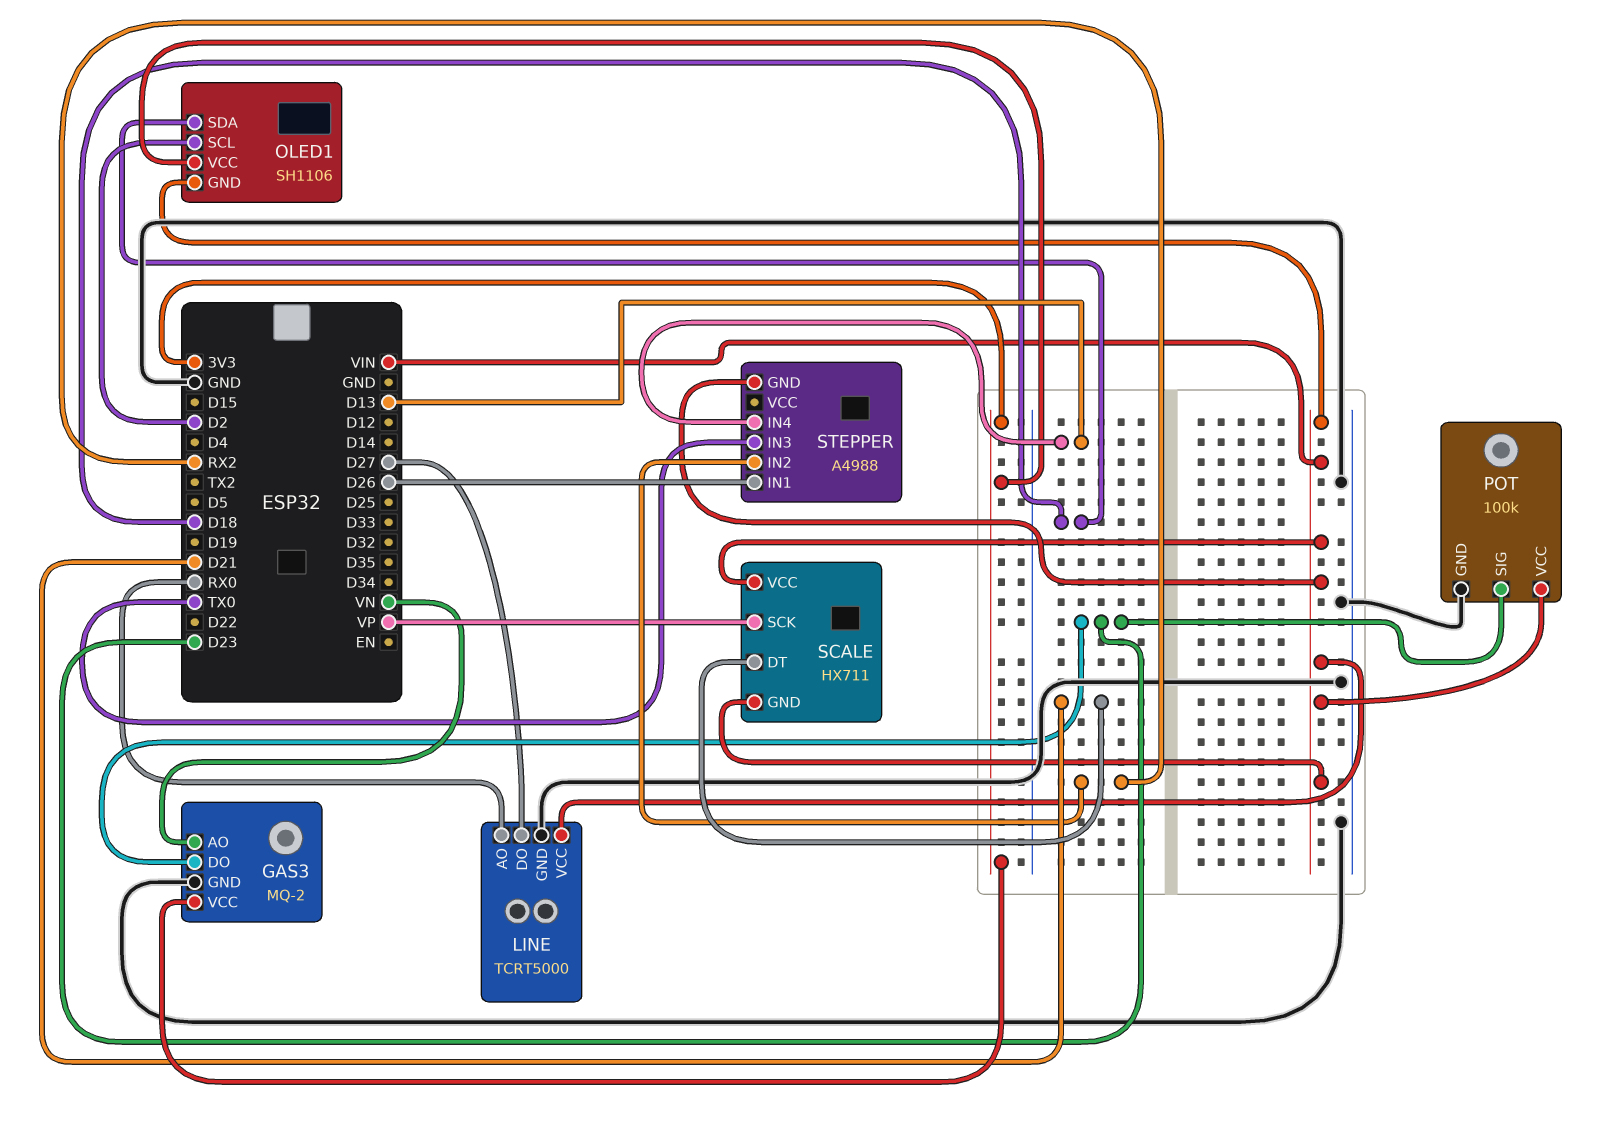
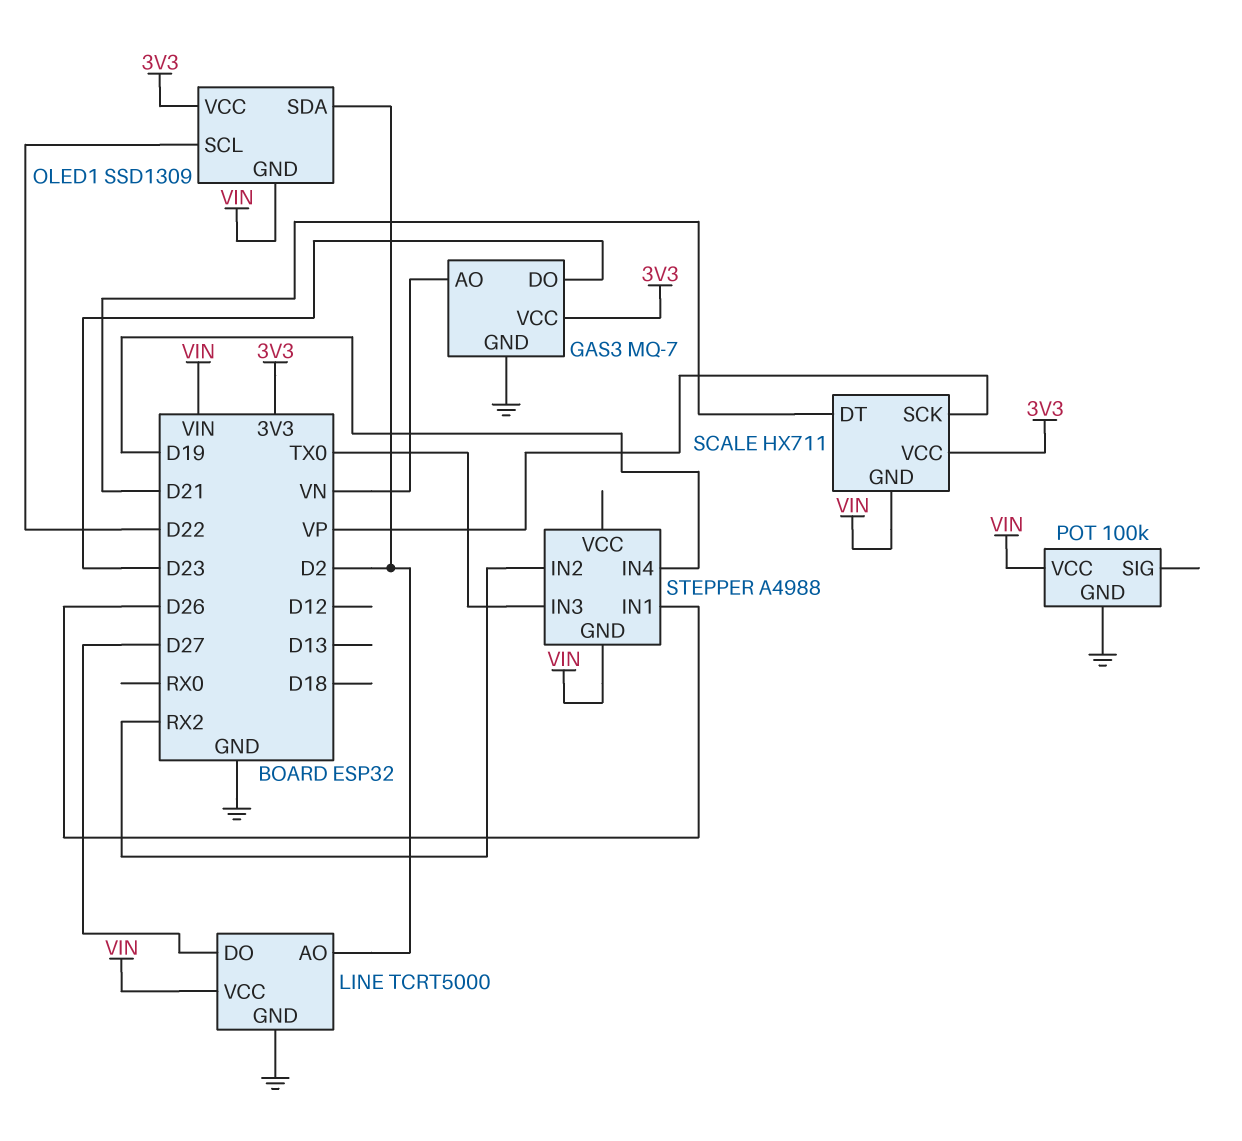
GAS3: MQ-2 -> MQ-7
LINE pin AO: RX0 -> D2
OLED1: SH1106 -> SSD1309
OLED1 pin SCL: D2 -> D22
OLED1 pin SDA: D18 -> D2
POT pin SIG: D23 -> none
SCALE pin VCC: VIN -> 3V3
STEPPER pin IN4: D13 -> D19

